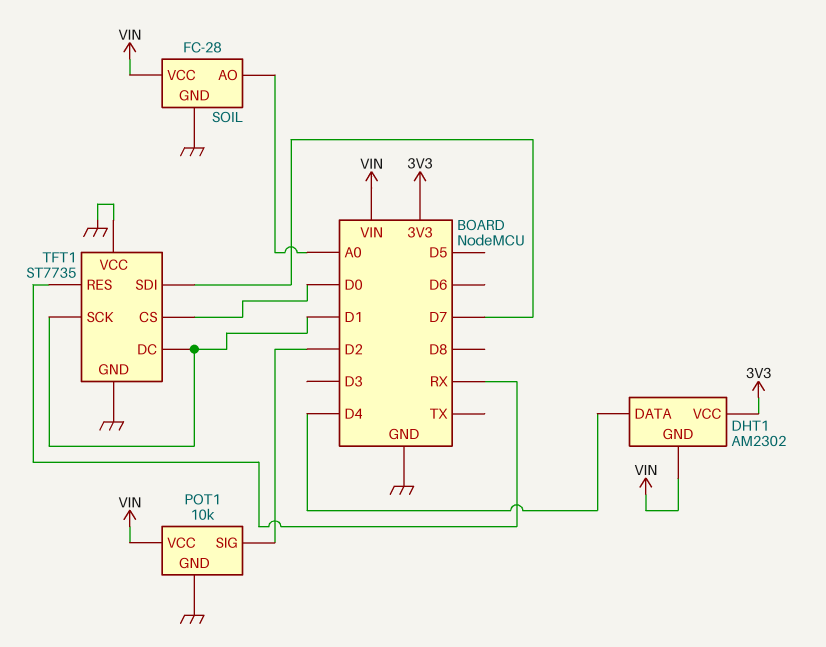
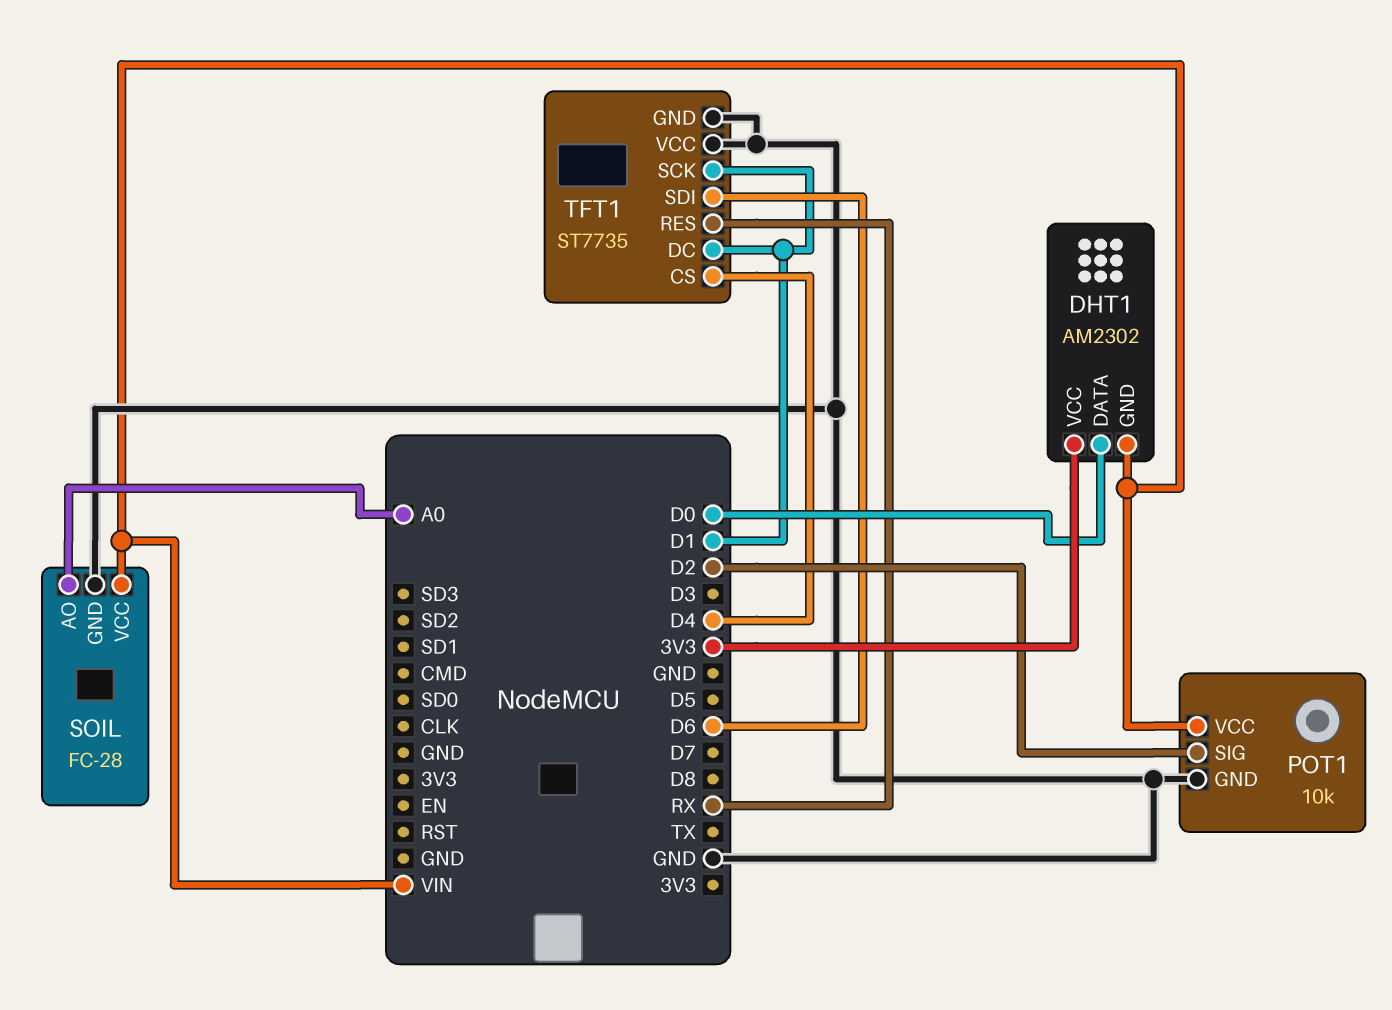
DHT1 pin DATA: D4 -> D0
TFT1 pin CS: D0 -> D4
TFT1 pin SDI: D7 -> D6

